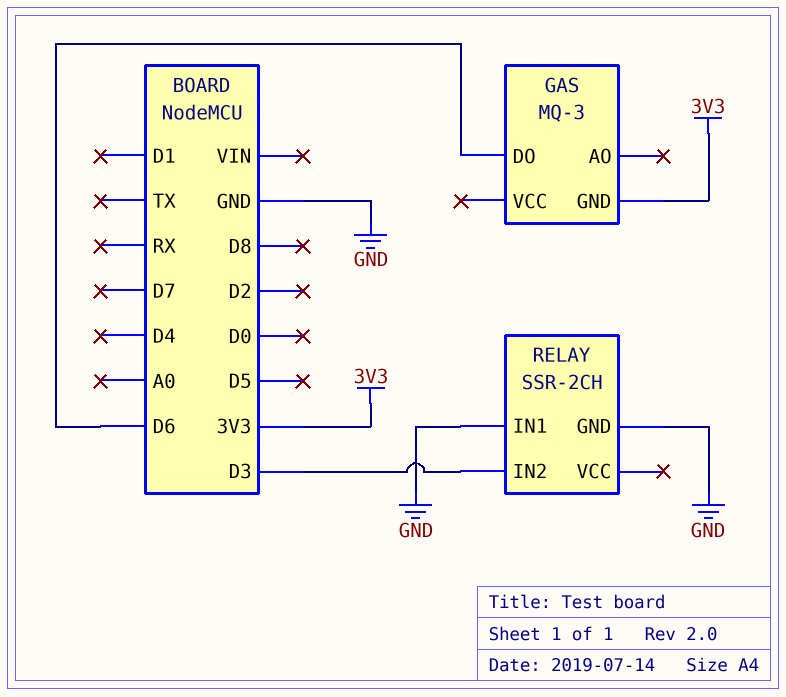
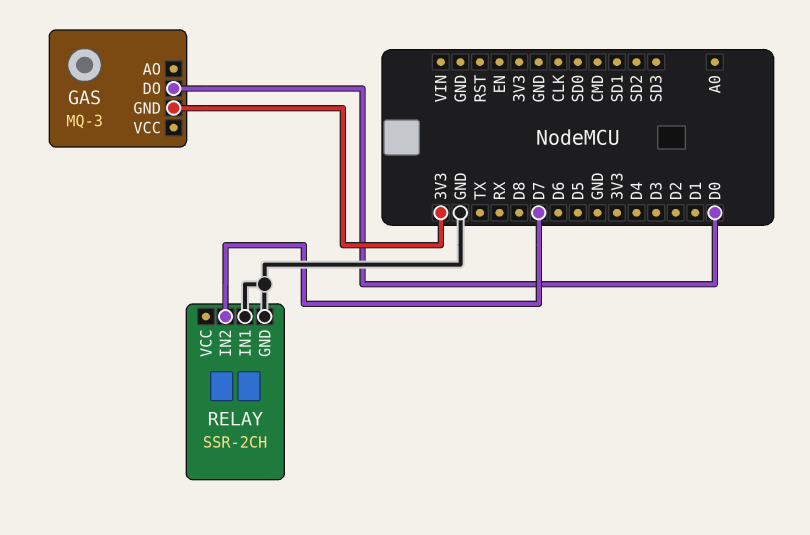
GAS pin DO: D6 -> D0
RELAY pin IN2: D3 -> D7

